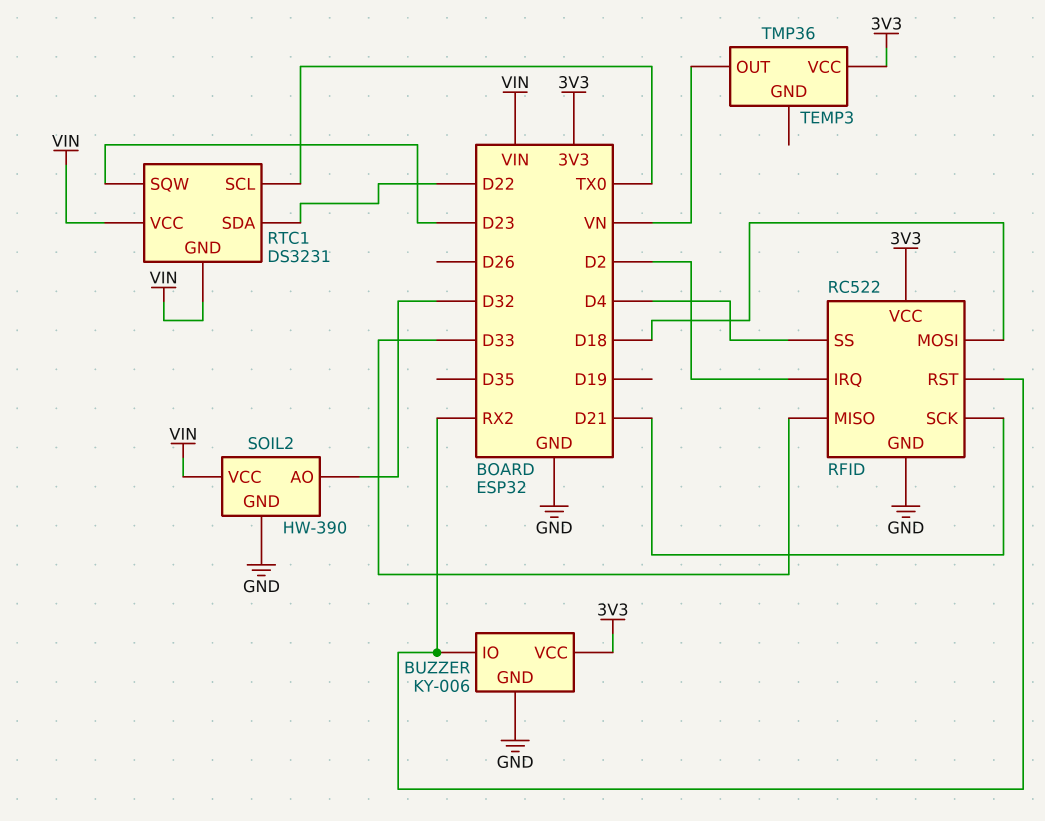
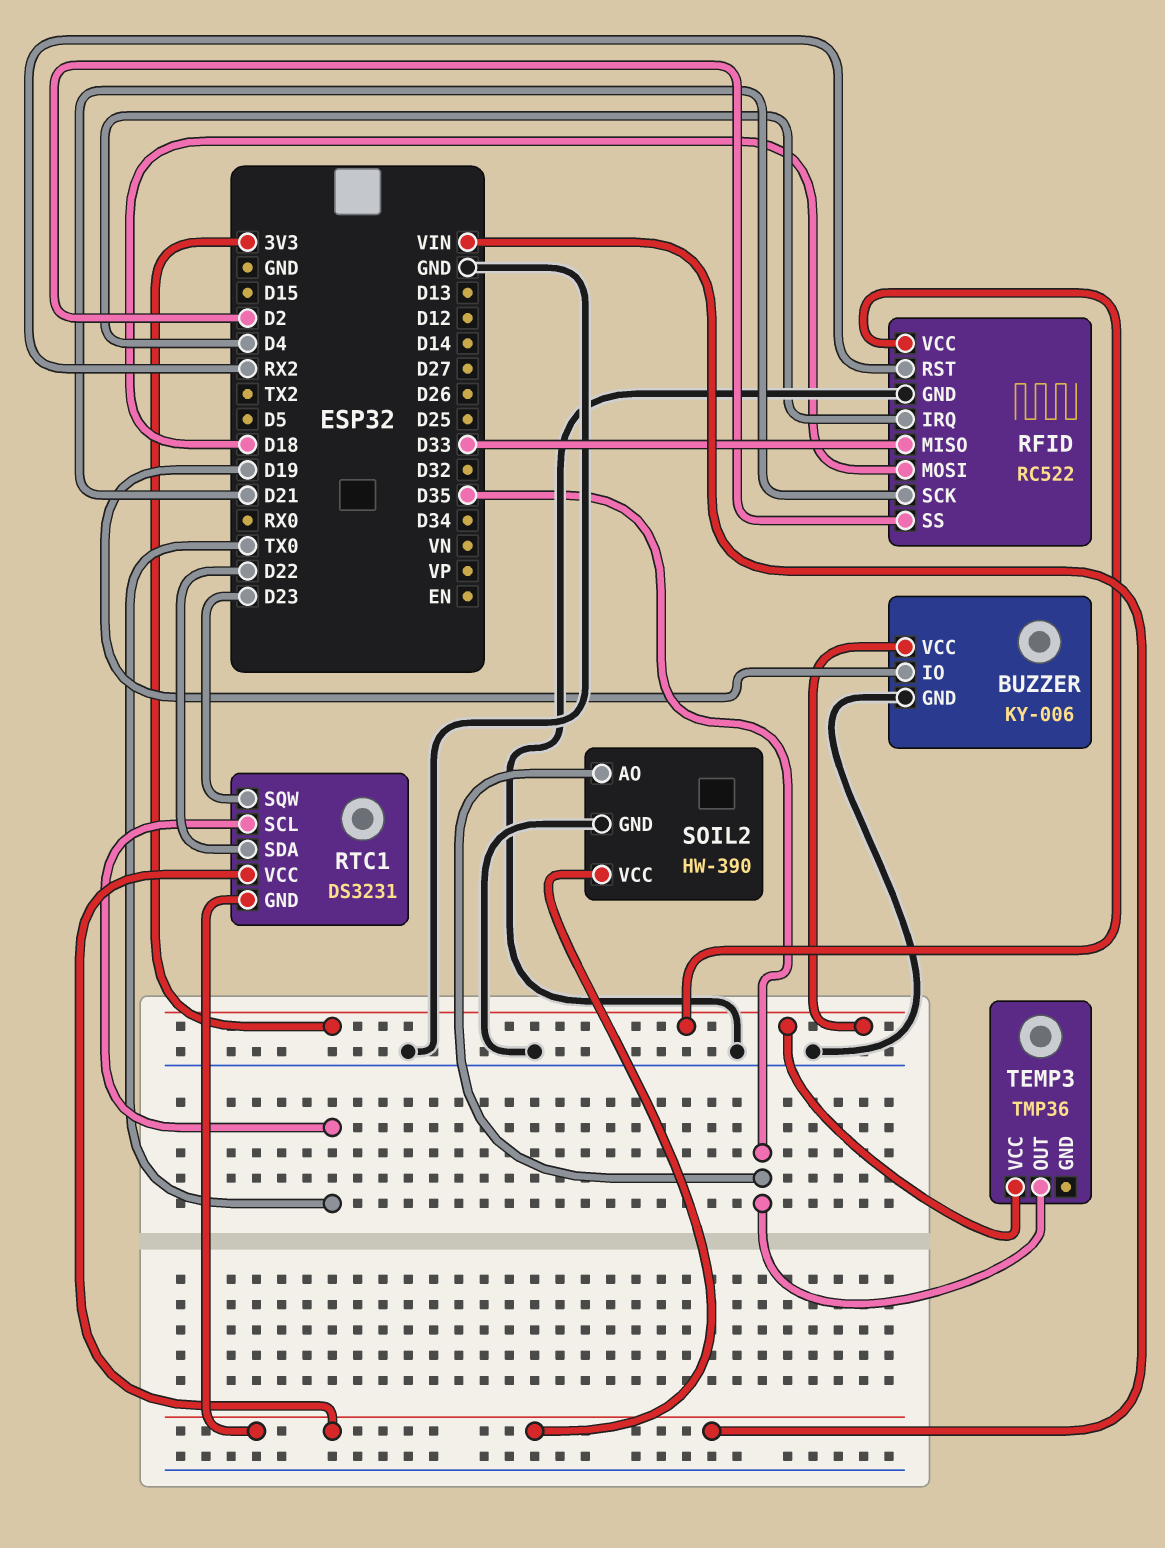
BUZZER pin IO: RX2 -> D19
RFID pin IRQ: D2 -> D4
RFID pin SS: D4 -> D2
SOIL2 pin AO: D32 -> D35
TEMP3 pin OUT: VN -> D35

